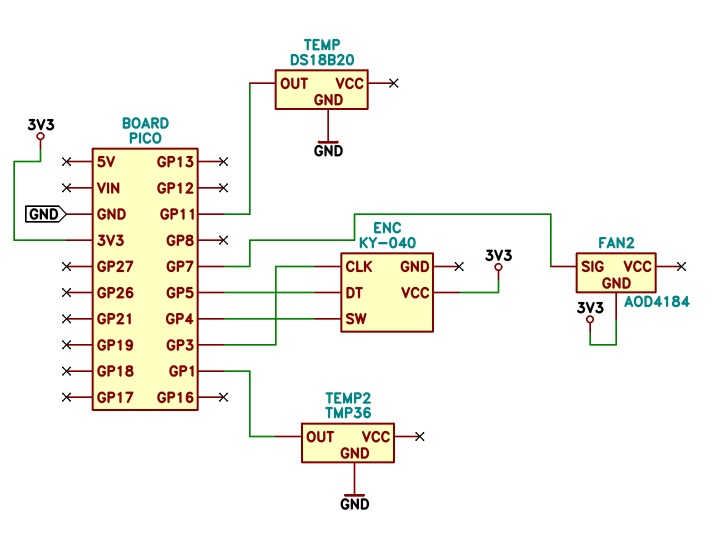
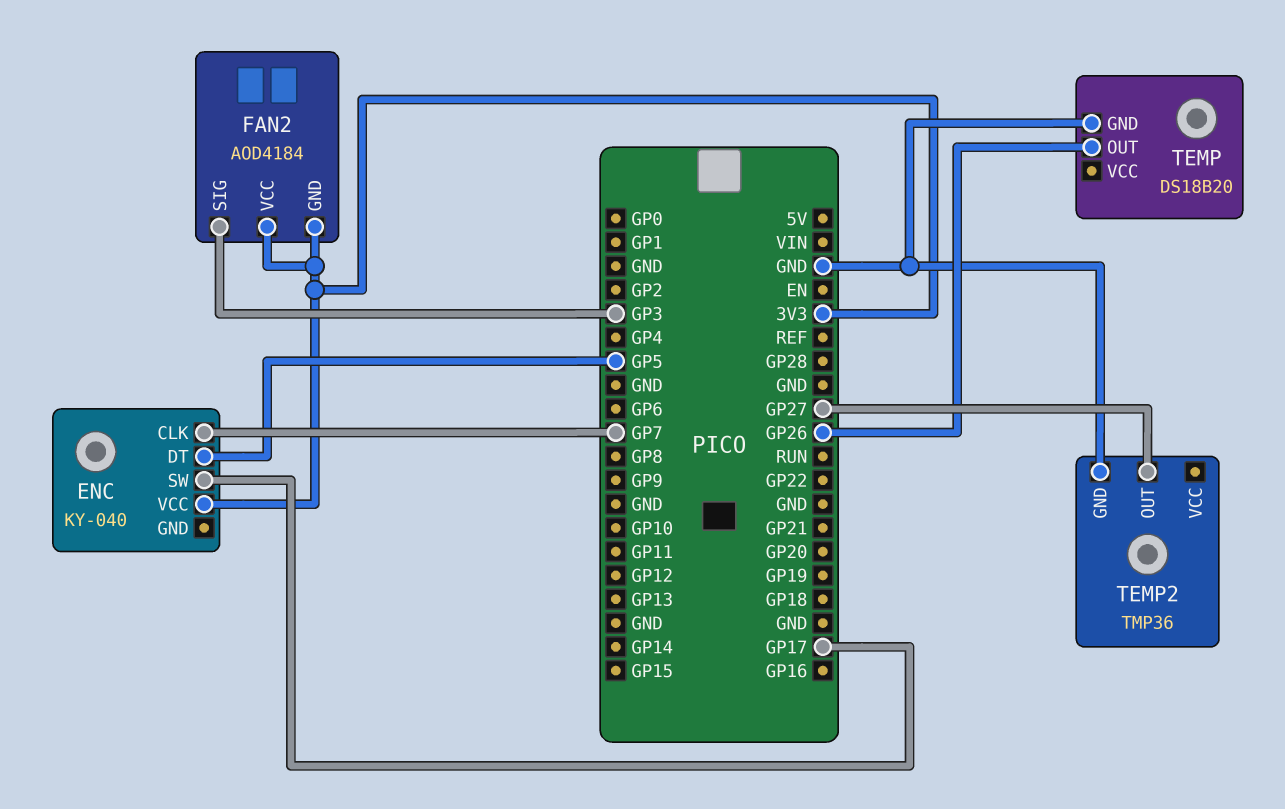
ENC pin CLK: GP3 -> GP7
ENC pin SW: GP4 -> GP17
FAN2 pin SIG: GP7 -> GP3
FAN2 pin VCC: none -> 3V3
TEMP pin OUT: GP11 -> GP26
TEMP2 pin OUT: GP1 -> GP27

